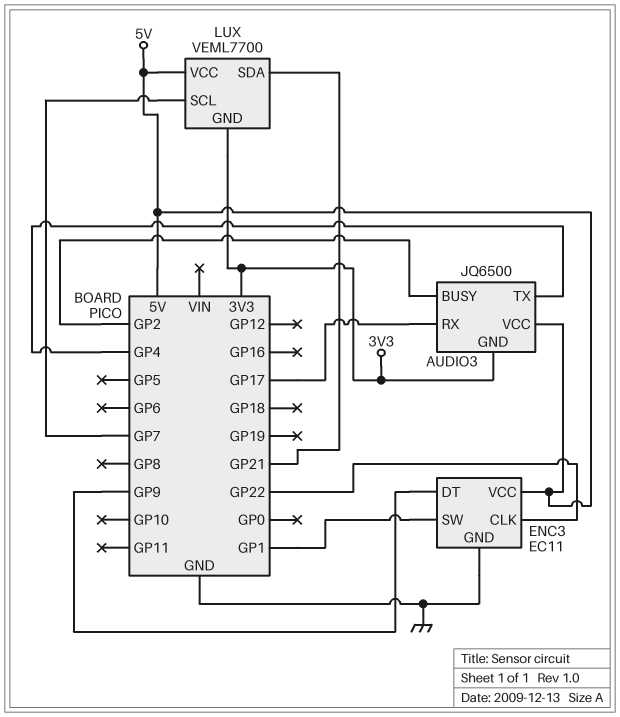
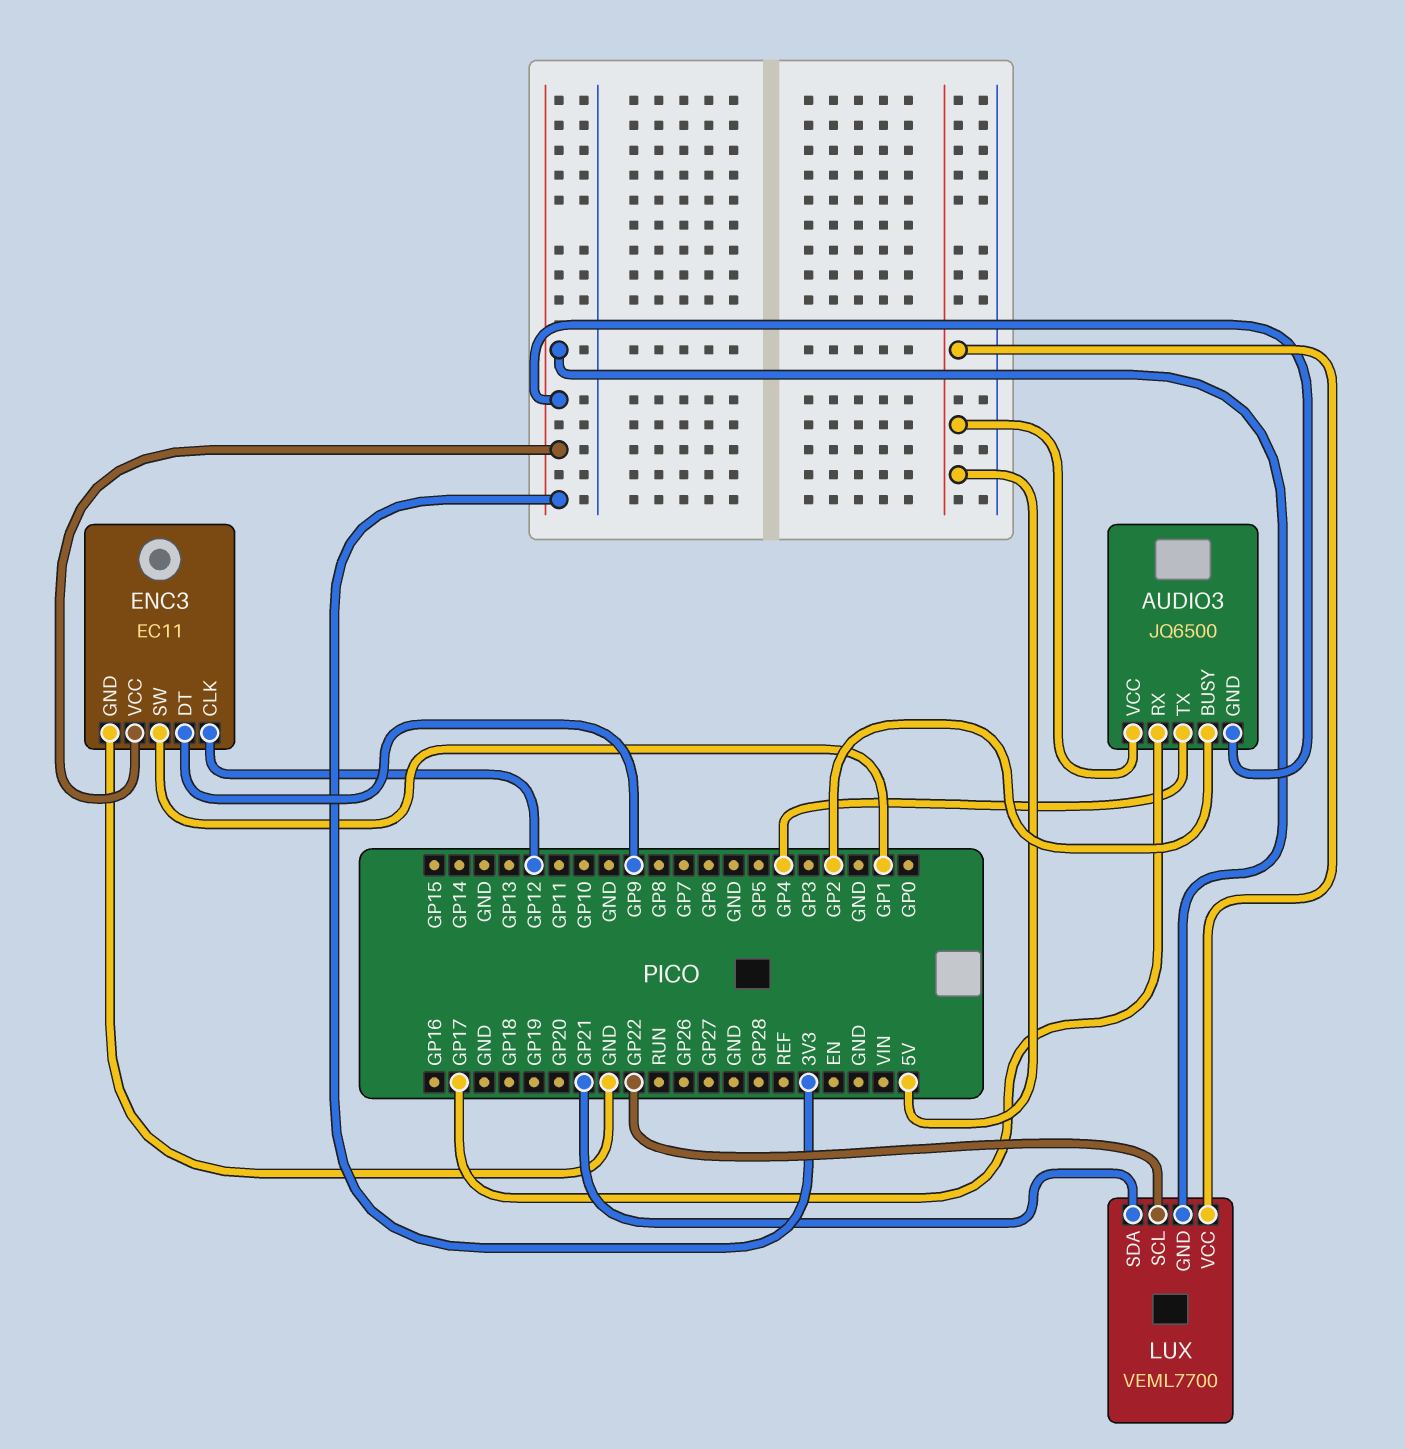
ENC3 pin CLK: GP22 -> GP12
ENC3 pin VCC: 5V -> 3V3
LUX pin SCL: GP7 -> GP22

